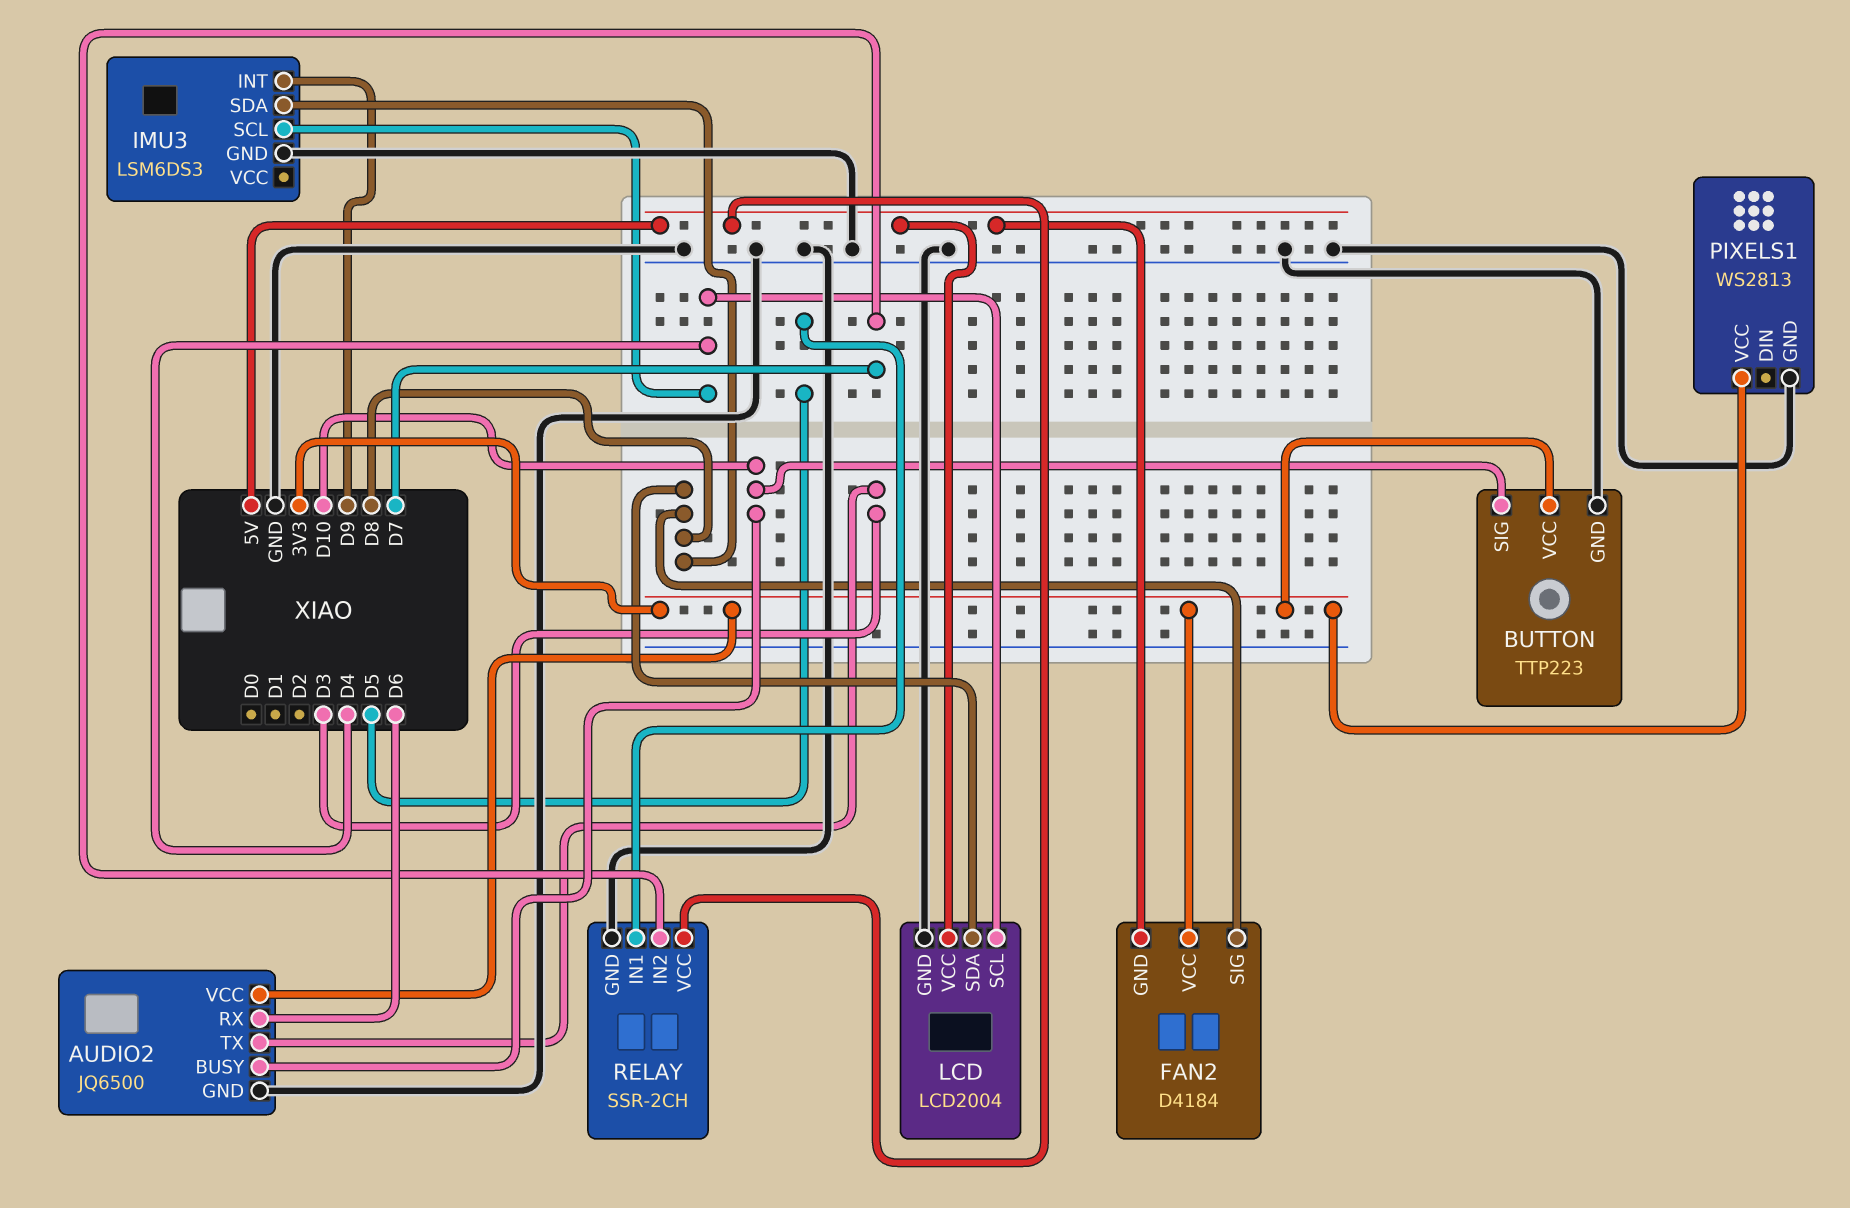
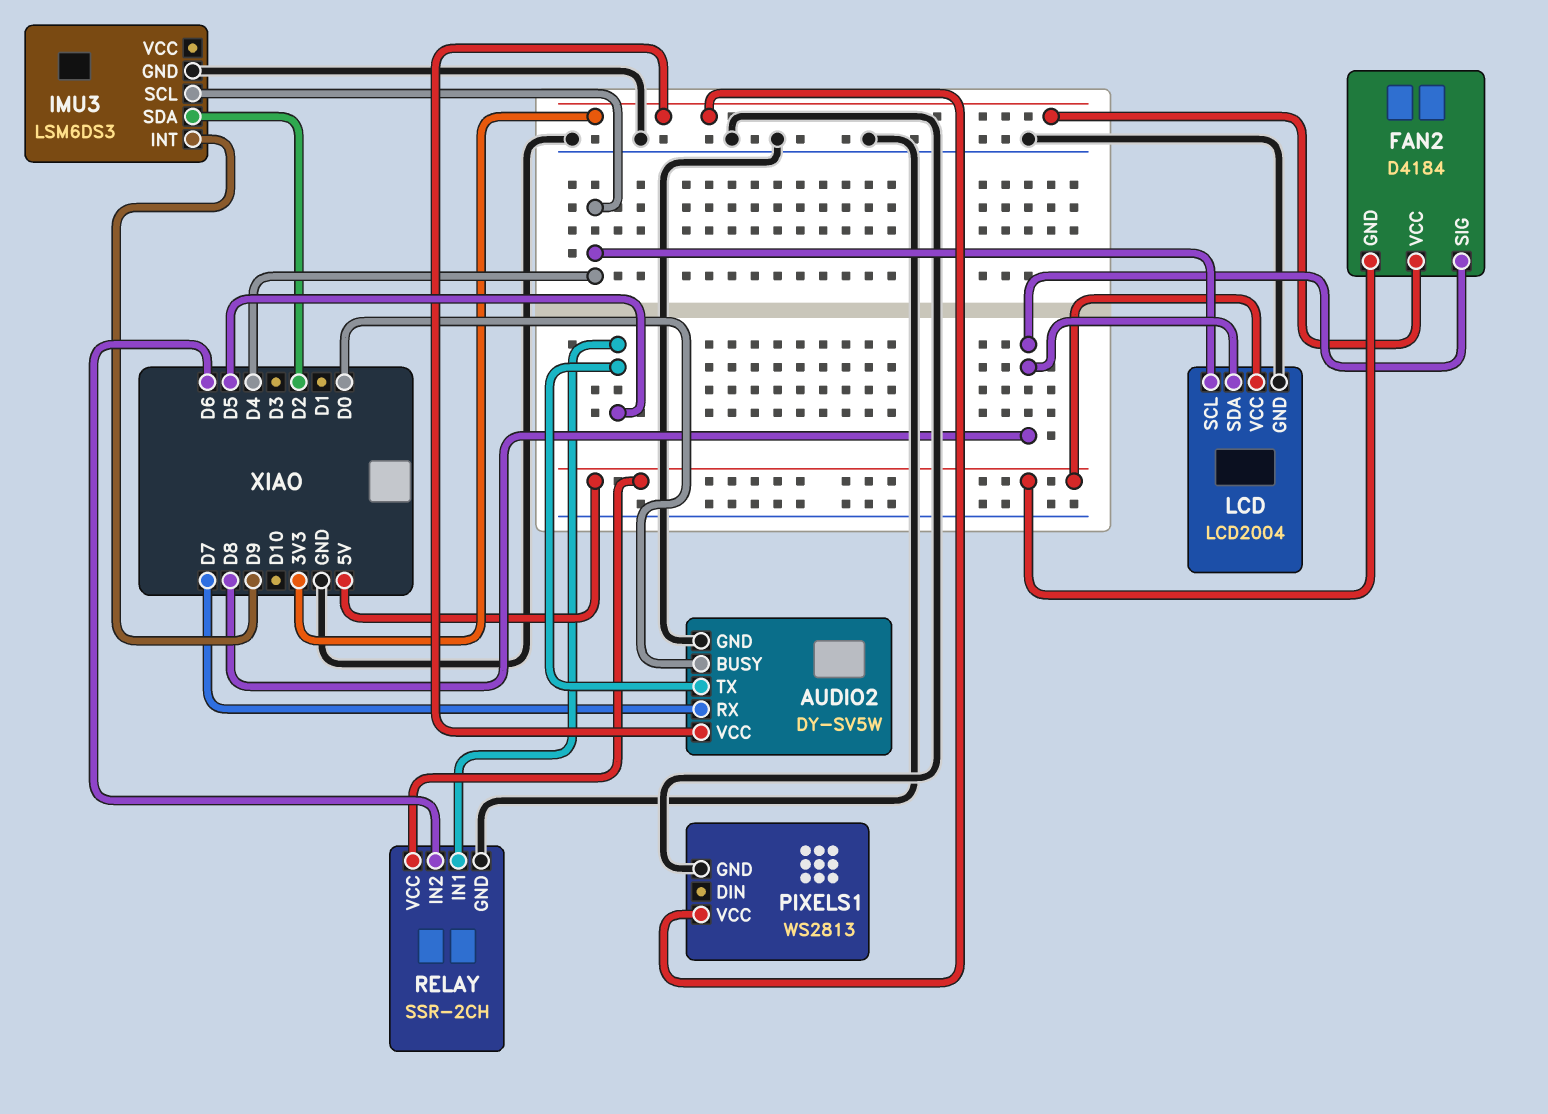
AUDIO2: JQ6500 -> DY-SV5W
AUDIO2 pin BUSY: D10 -> D0
AUDIO2 pin RX: D6 -> D7
AUDIO2 pin TX: D3 -> D5
BUTTON: TTP223 -> none
BUTTON pin GND: GND -> none
BUTTON pin SIG: D10 -> none
BUTTON pin VCC: 3V3 -> none
IMU3 pin SDA: D8 -> D2
RELAY pin IN2: D7 -> D6

